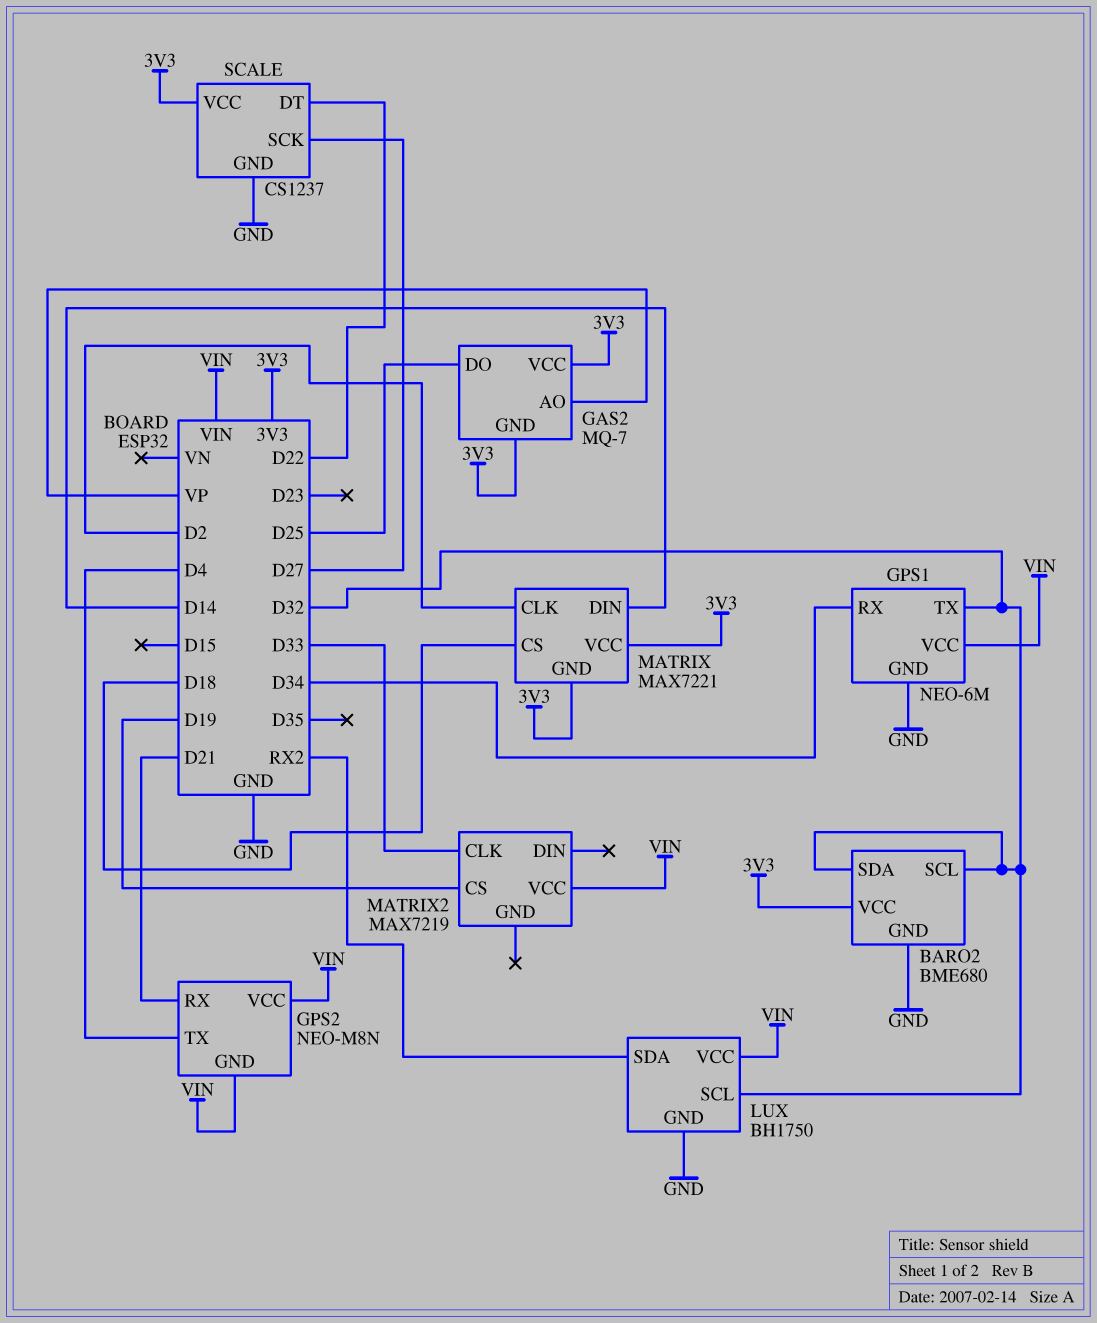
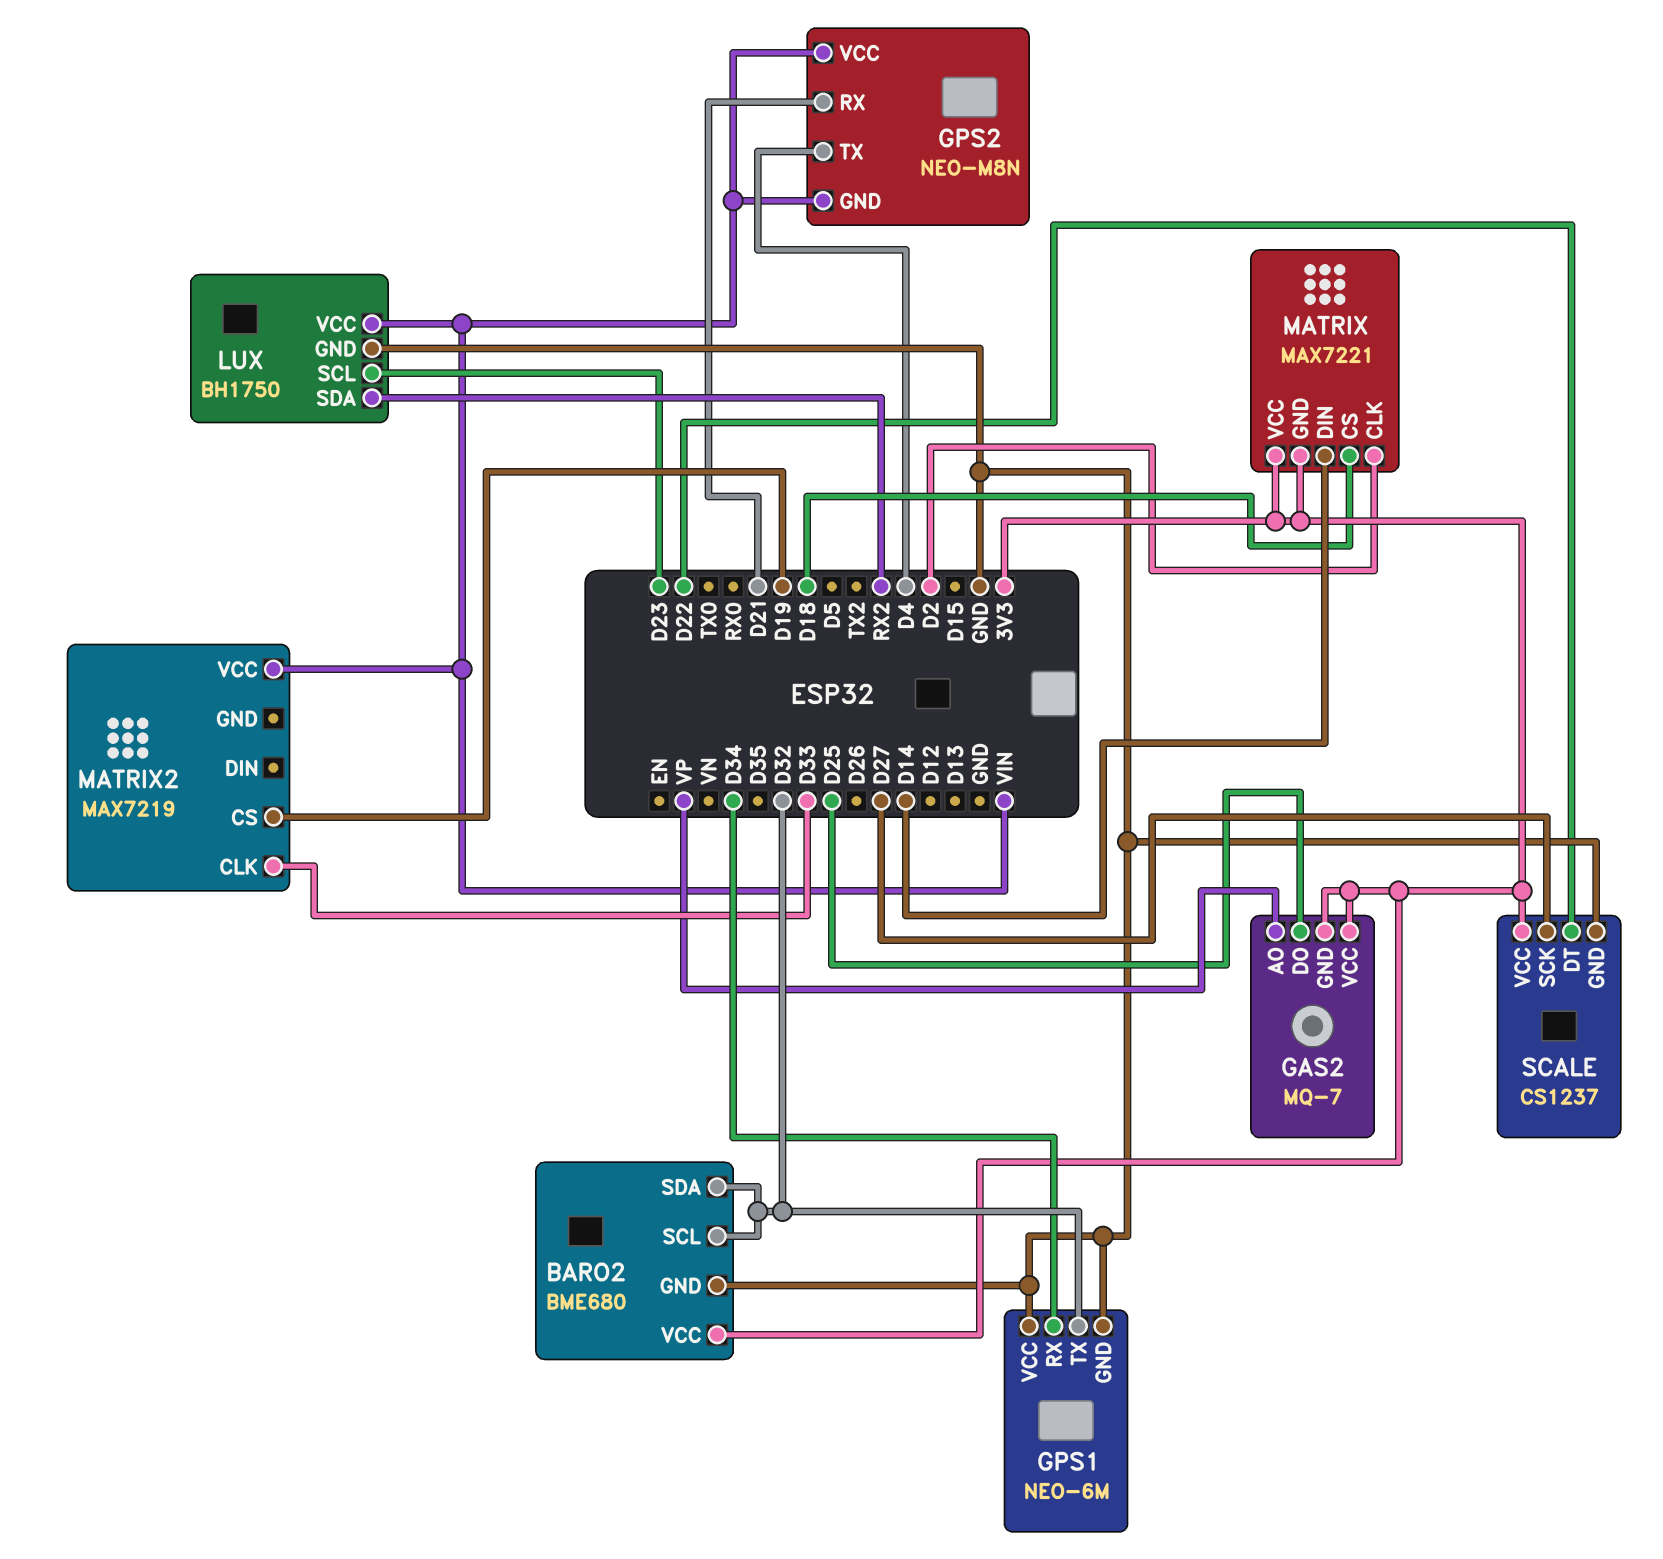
GPS1 pin VCC: VIN -> GND
LUX pin SCL: D32 -> D23

